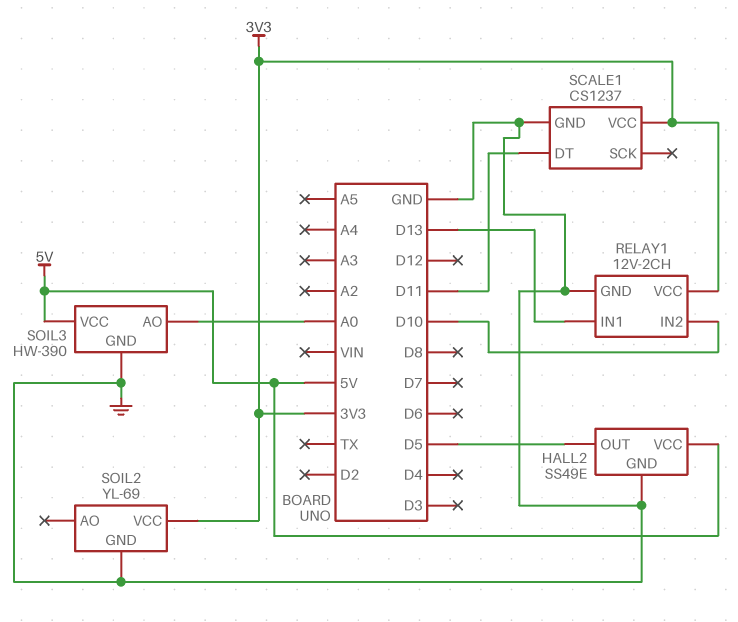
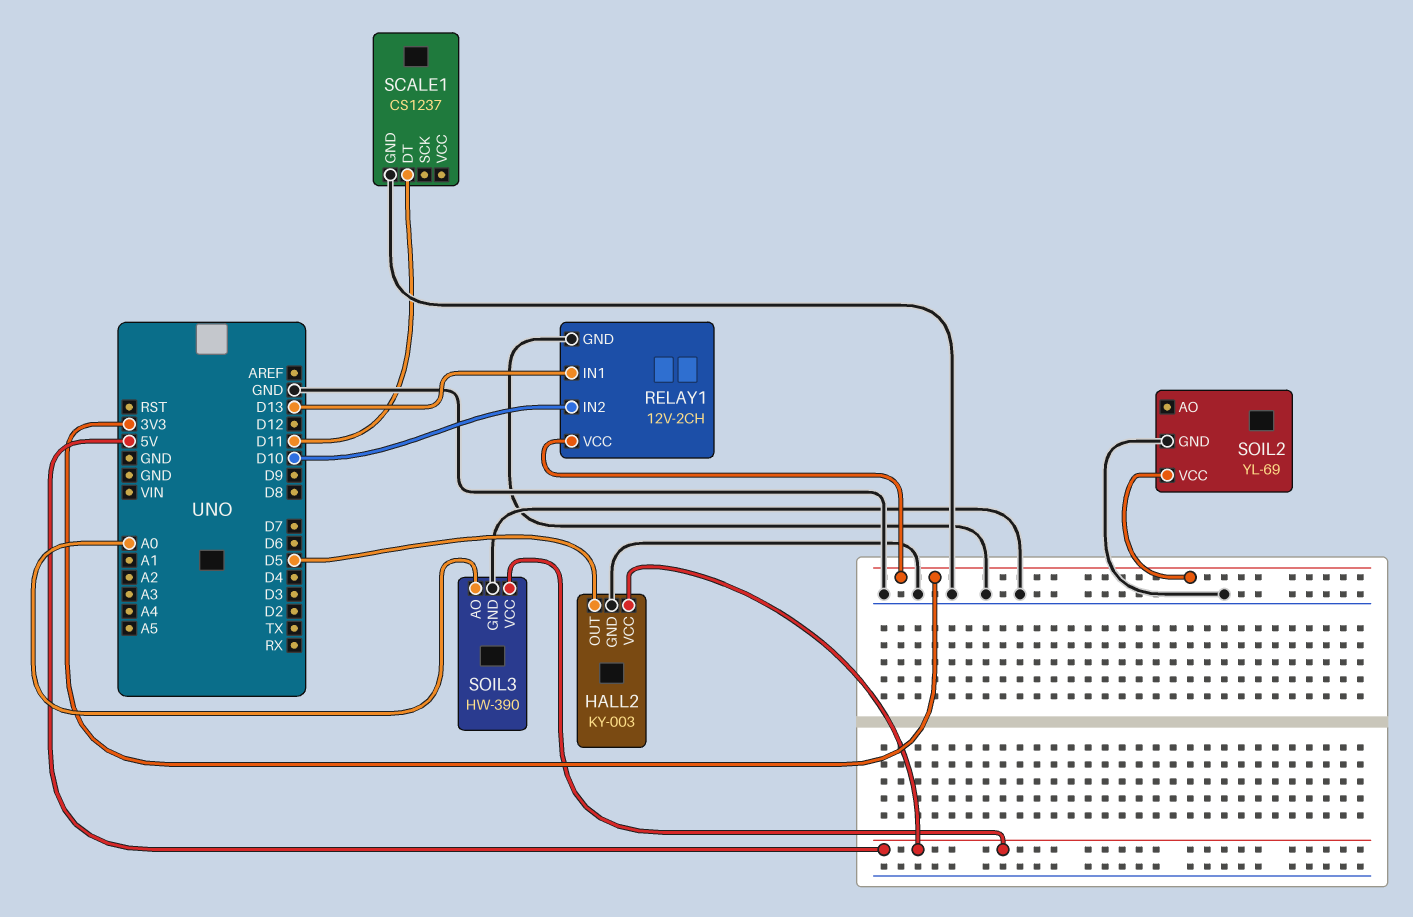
HALL2: SS49E -> KY-003
SCALE1 pin VCC: 3V3 -> none

